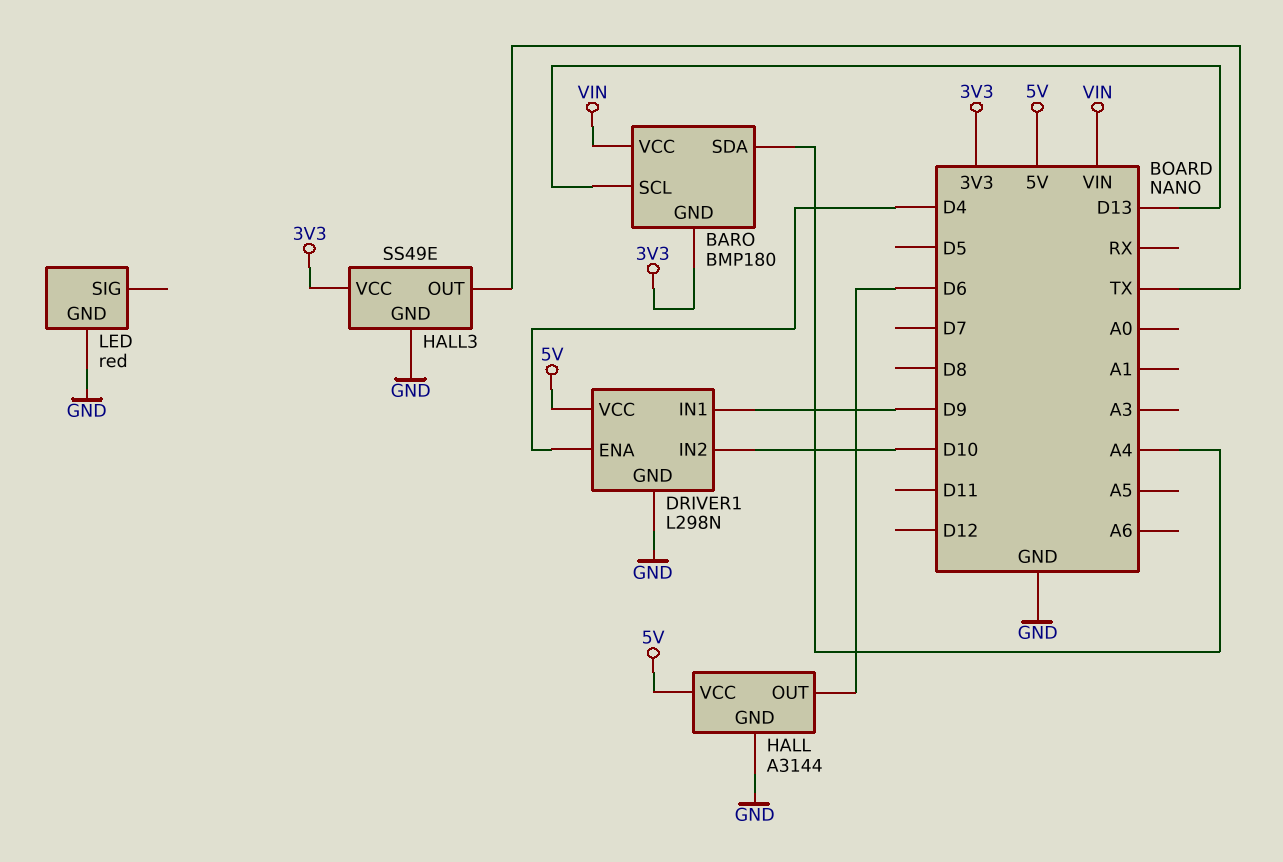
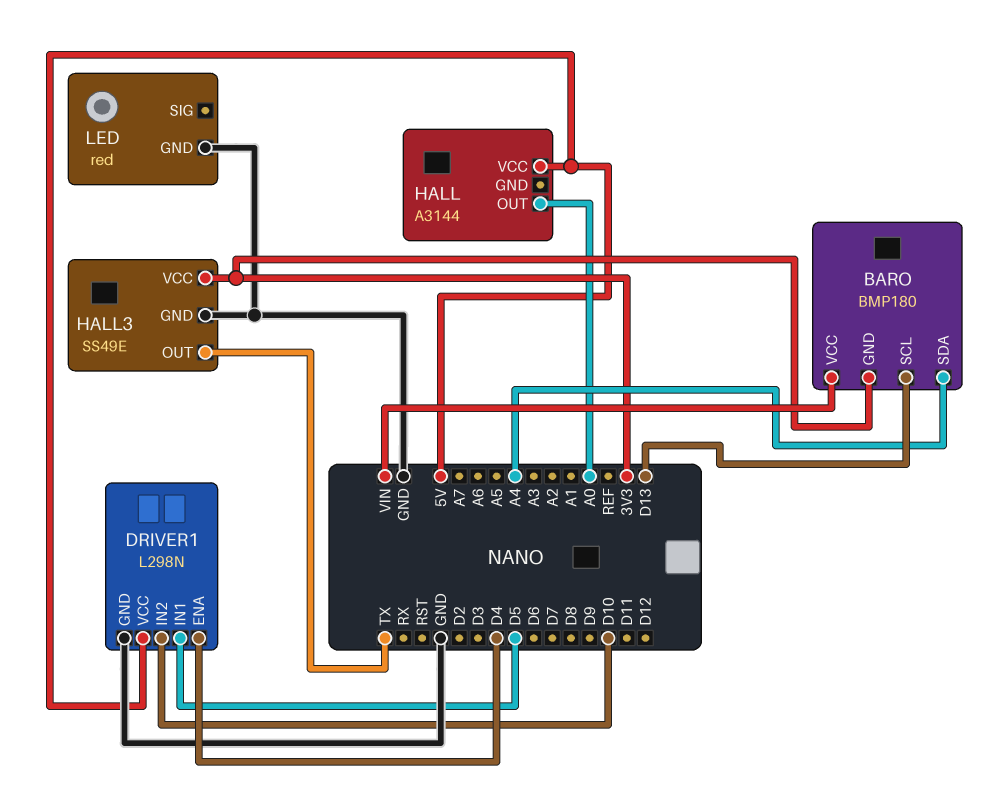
DRIVER1 pin IN1: D9 -> D5
HALL pin GND: GND -> none
HALL pin OUT: D6 -> A0

